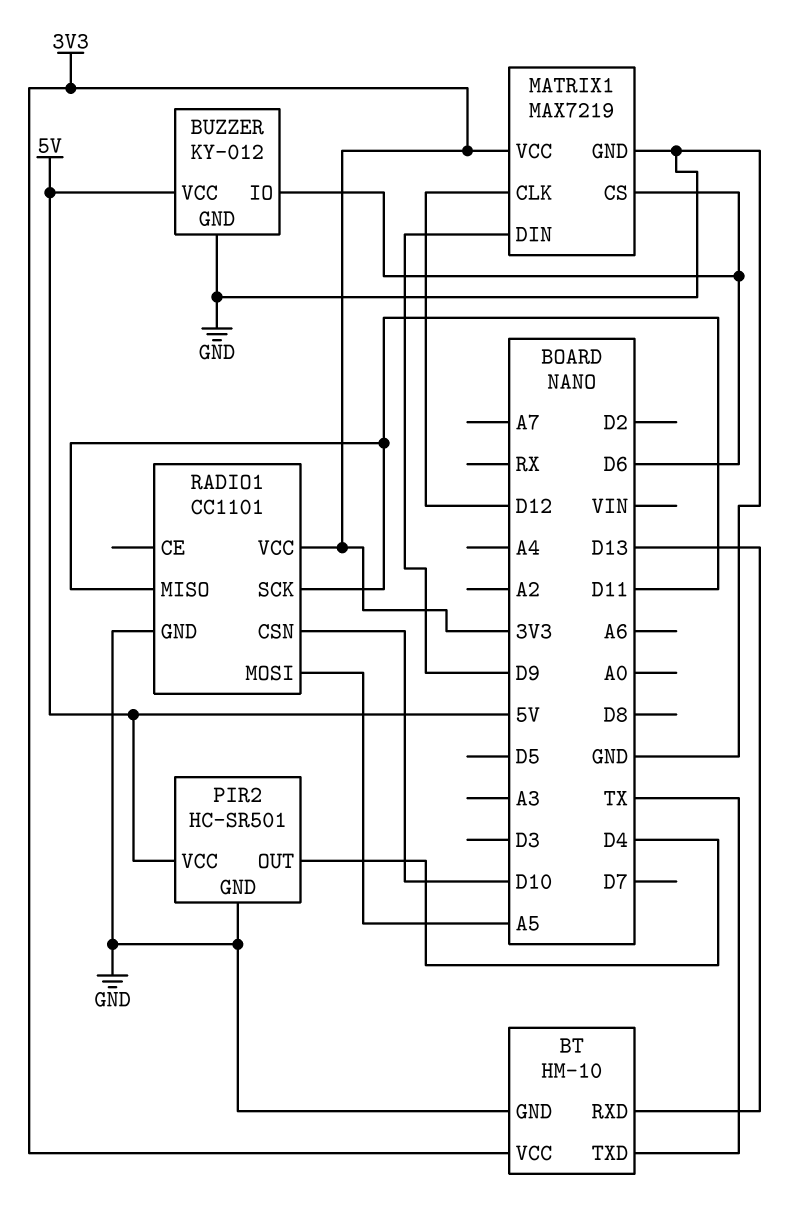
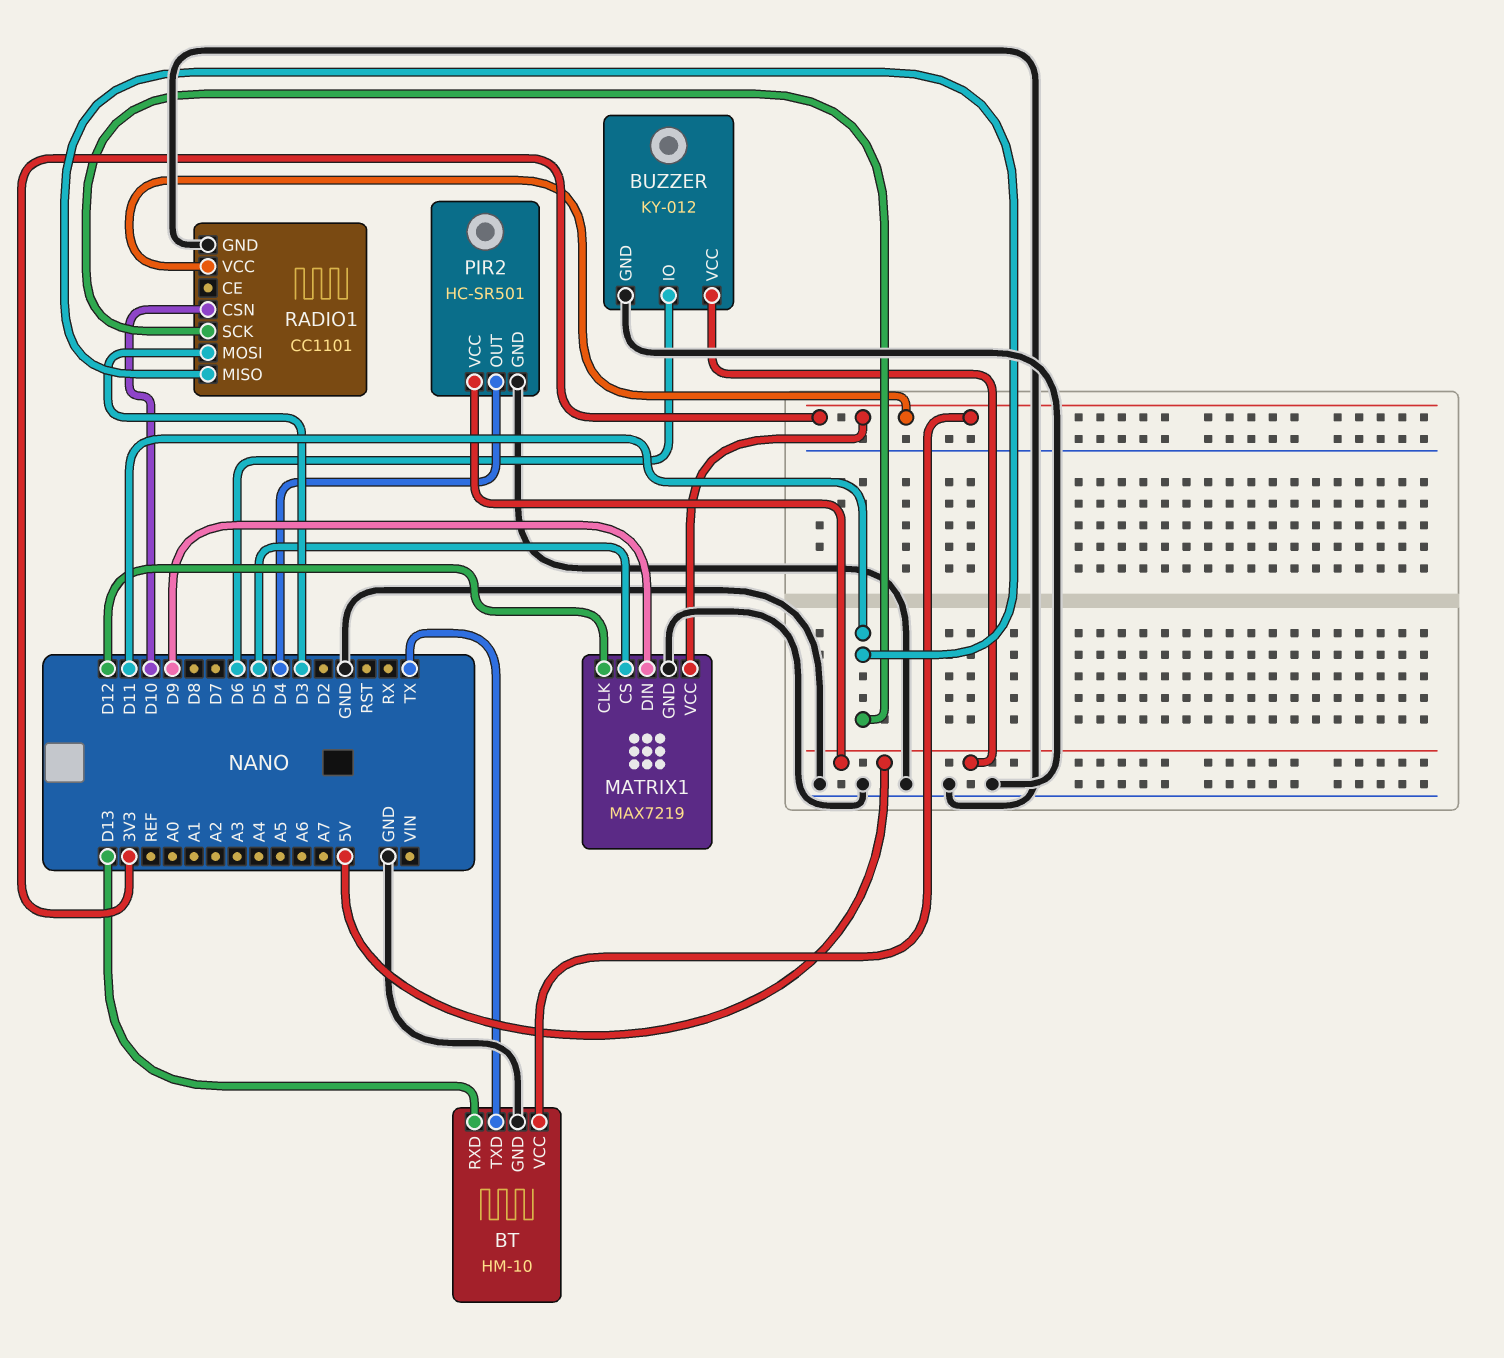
MATRIX1 pin CS: D6 -> D5
RADIO1 pin MOSI: A5 -> D3

